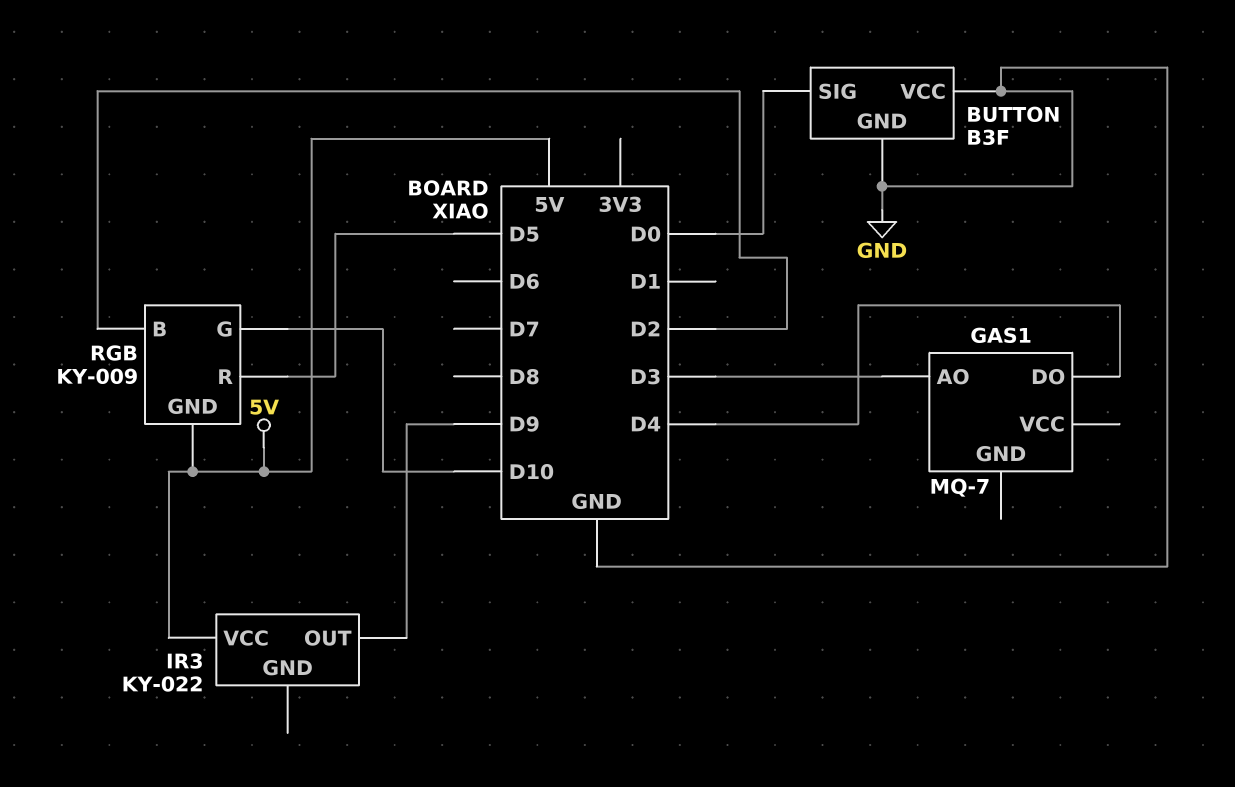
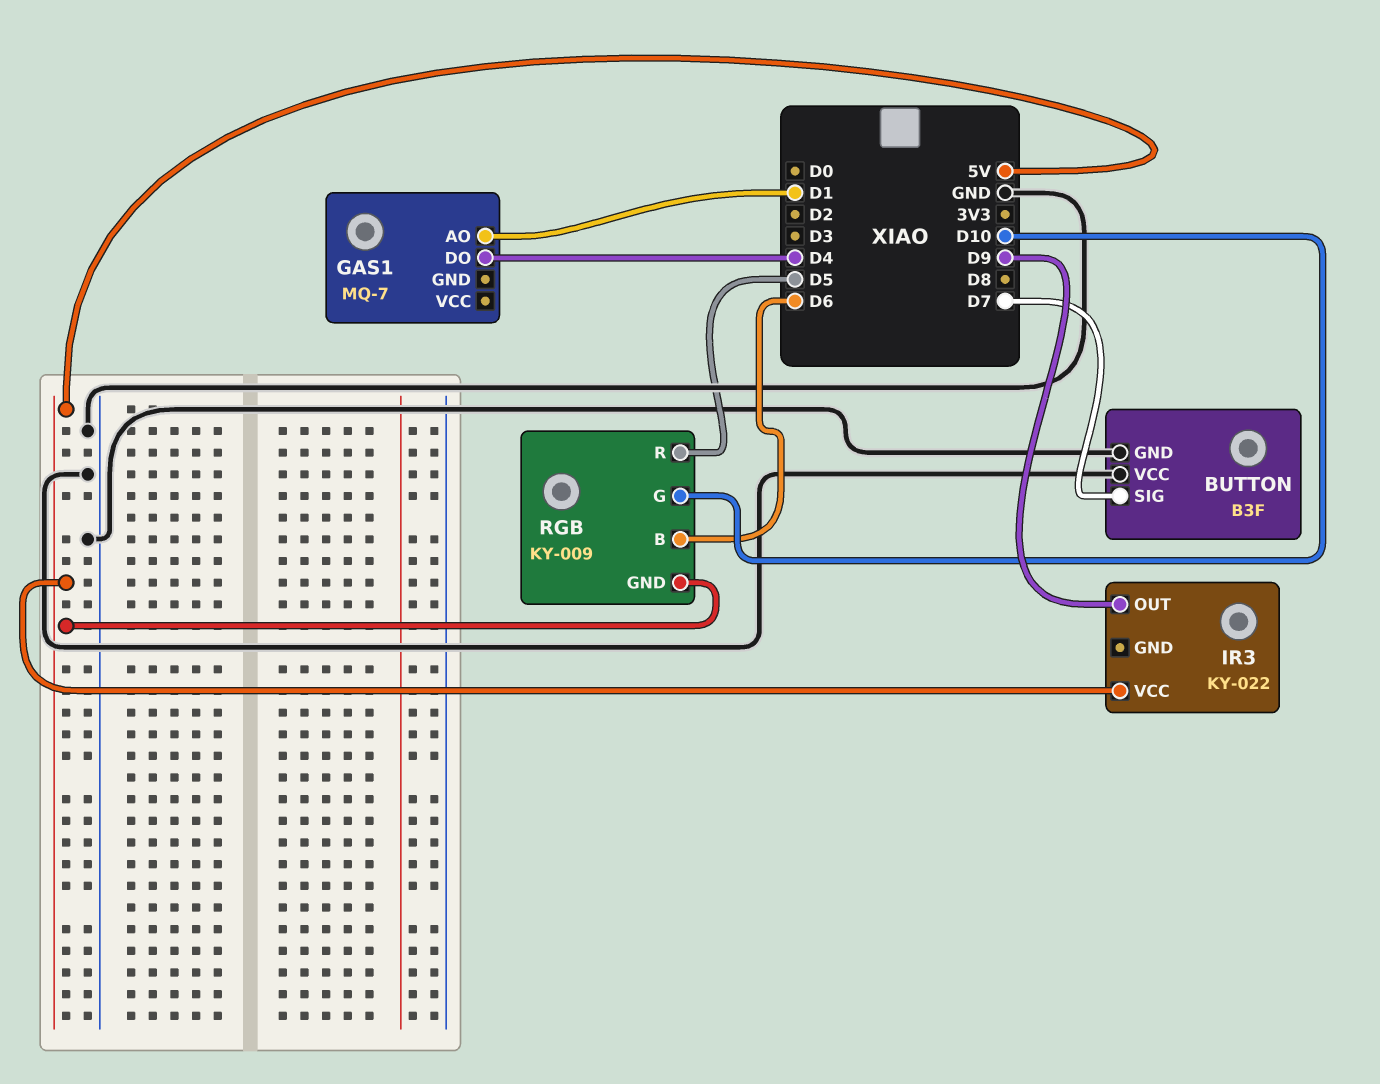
BUTTON pin SIG: D0 -> D7
GAS1 pin AO: D3 -> D1
RGB pin B: D2 -> D6

